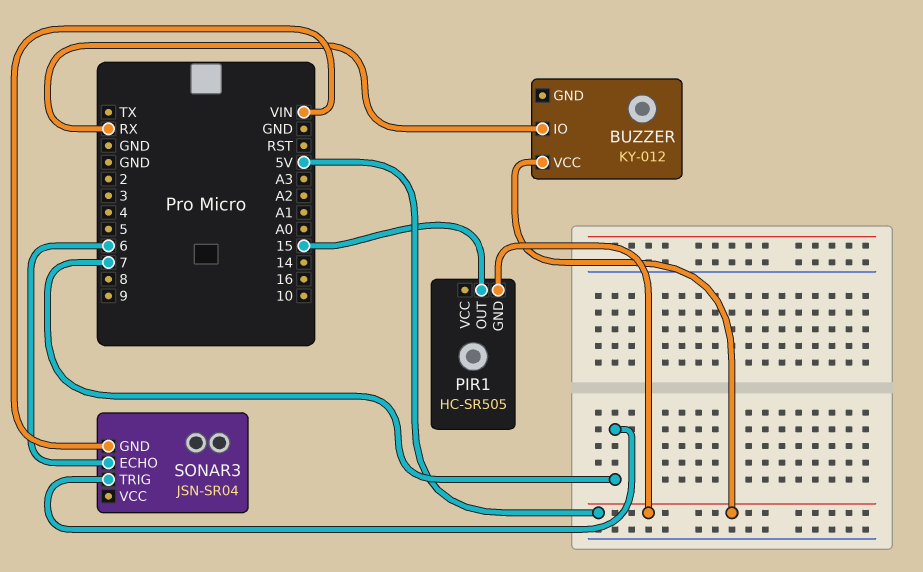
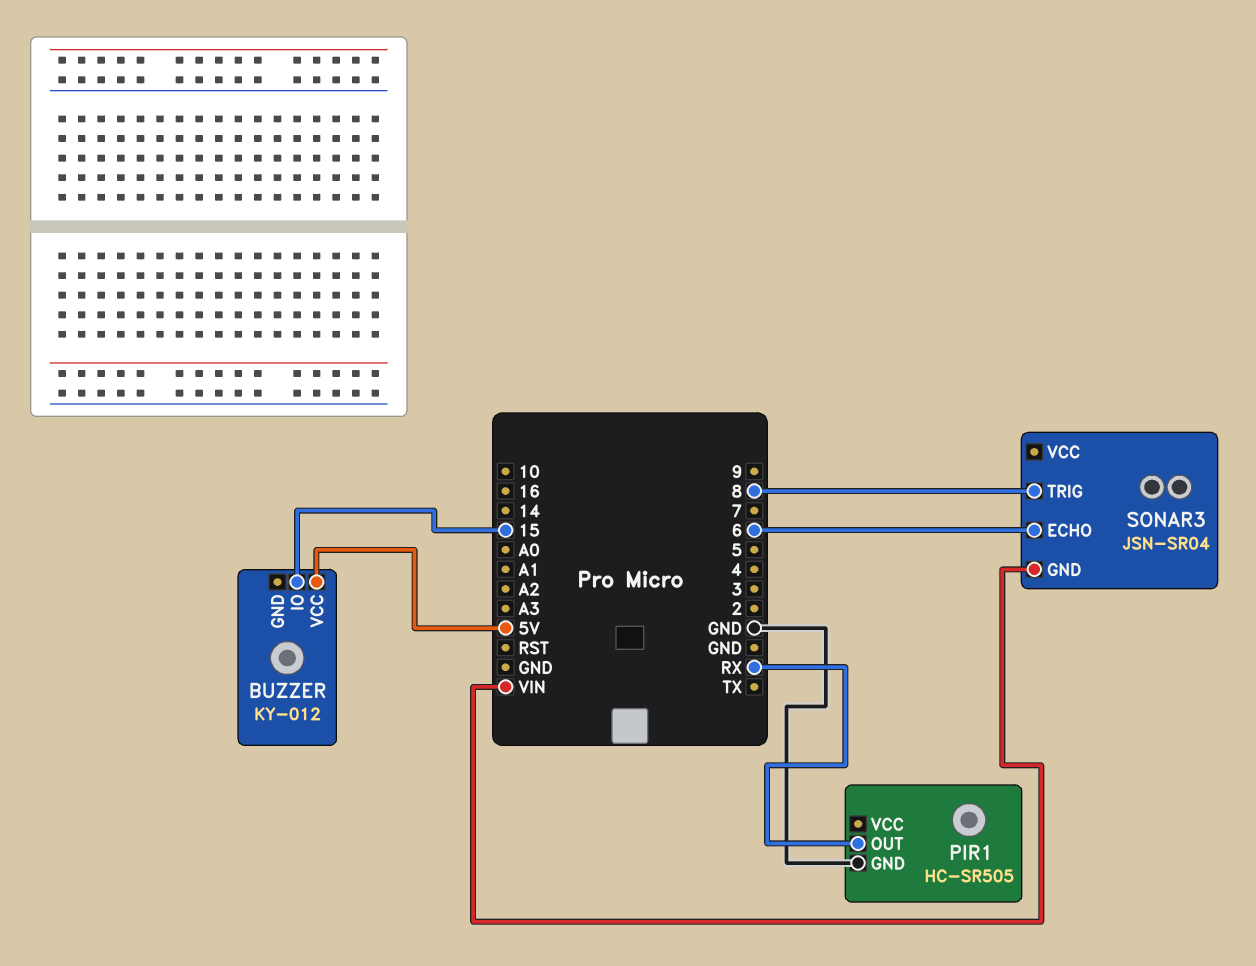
BUZZER pin IO: RX -> 15
PIR1 pin GND: 5V -> GND
PIR1 pin OUT: 15 -> RX
SONAR3 pin TRIG: 7 -> 8

